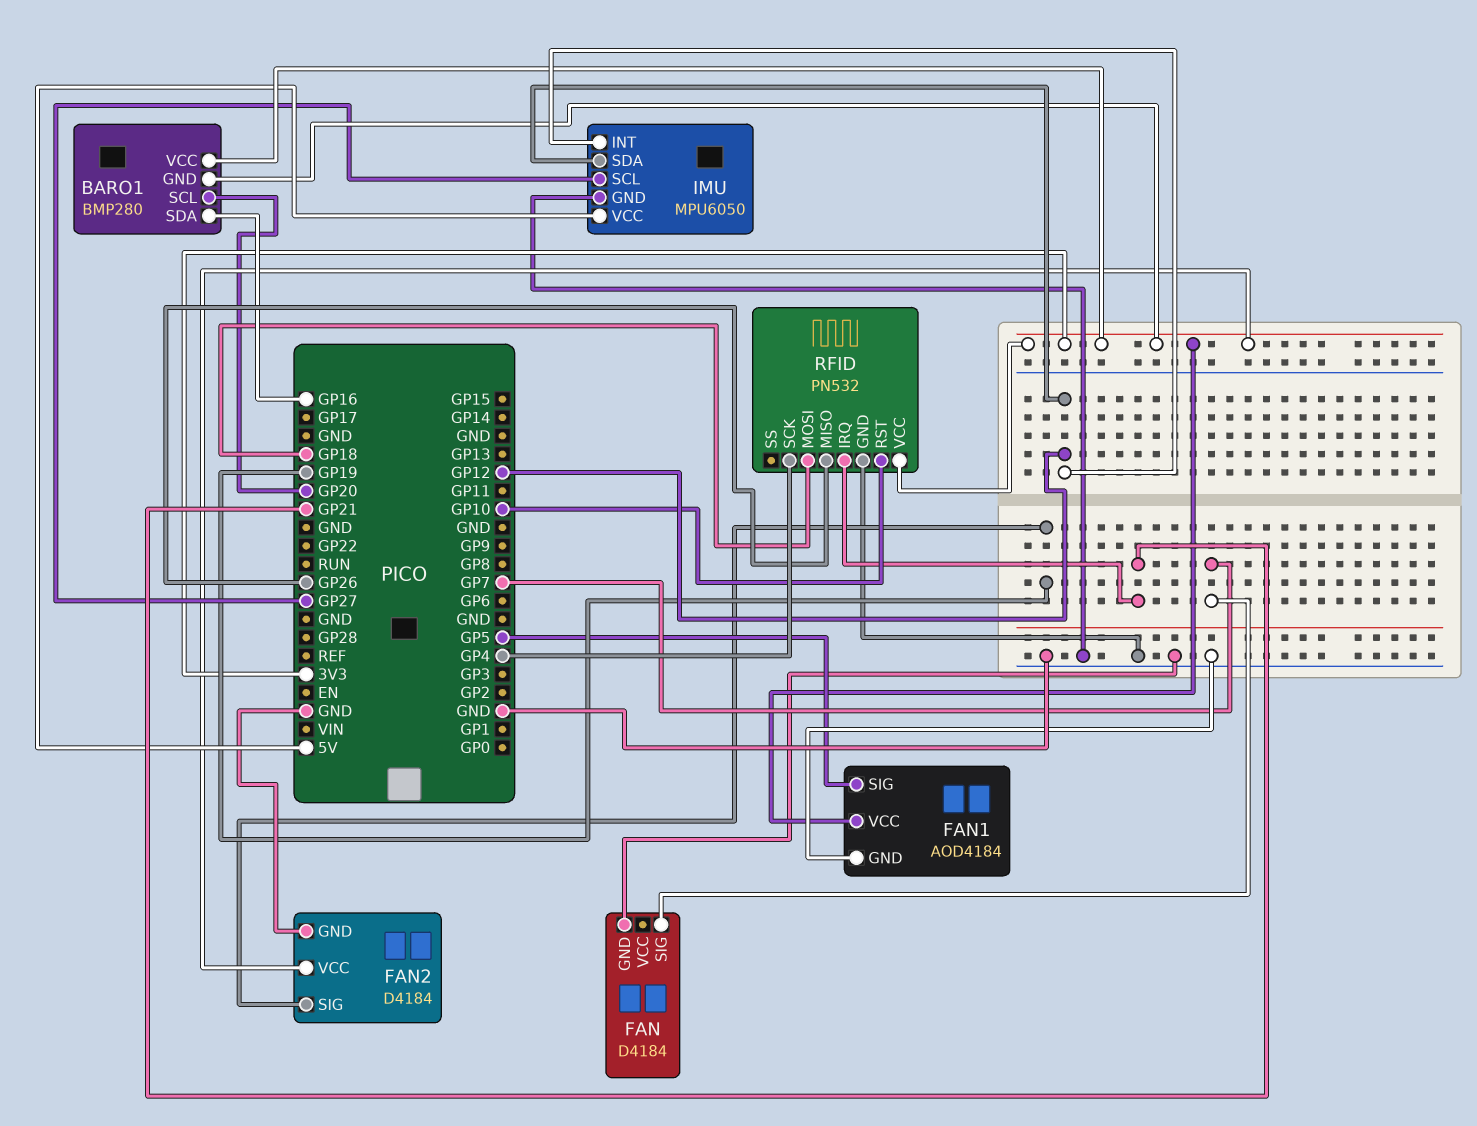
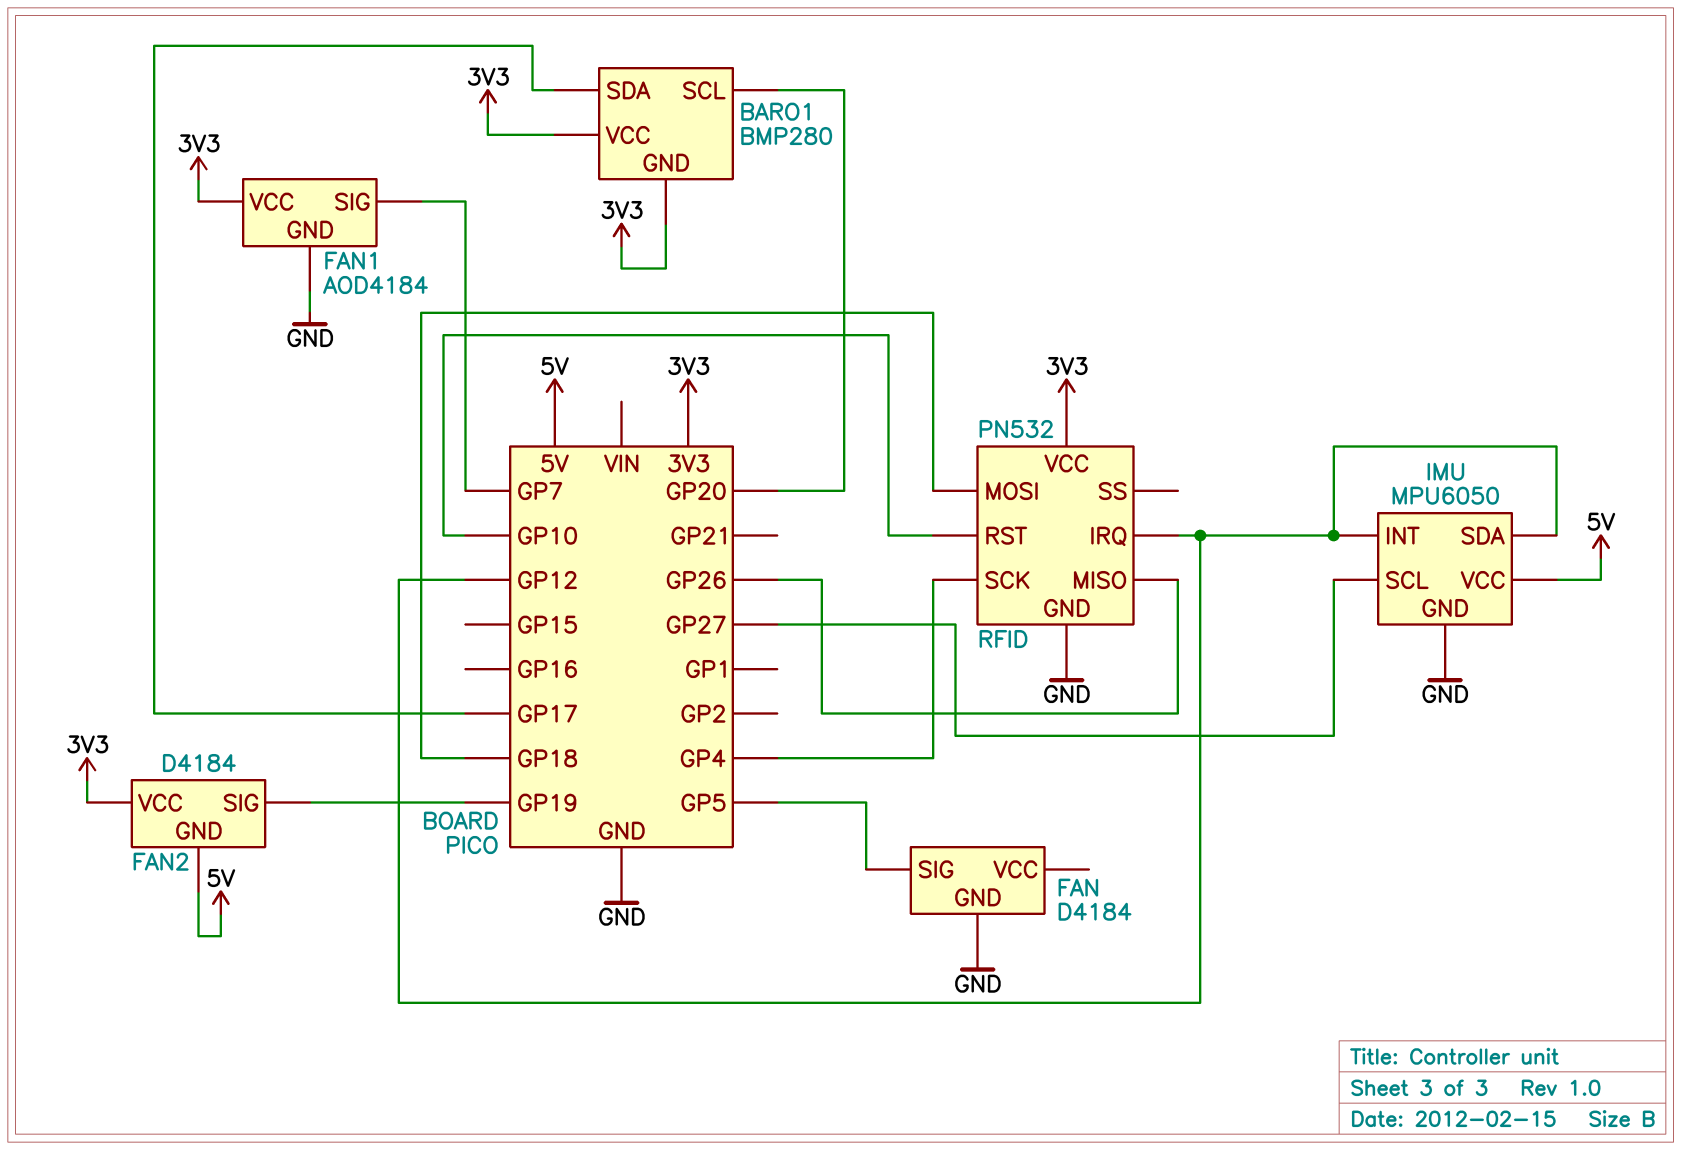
BARO1 pin SDA: GP16 -> GP17
FAN pin SIG: GP7 -> GP5
FAN1 pin SIG: GP5 -> GP7
FAN2 pin GND: GND -> 5V
RFID pin IRQ: GP21 -> GP12

